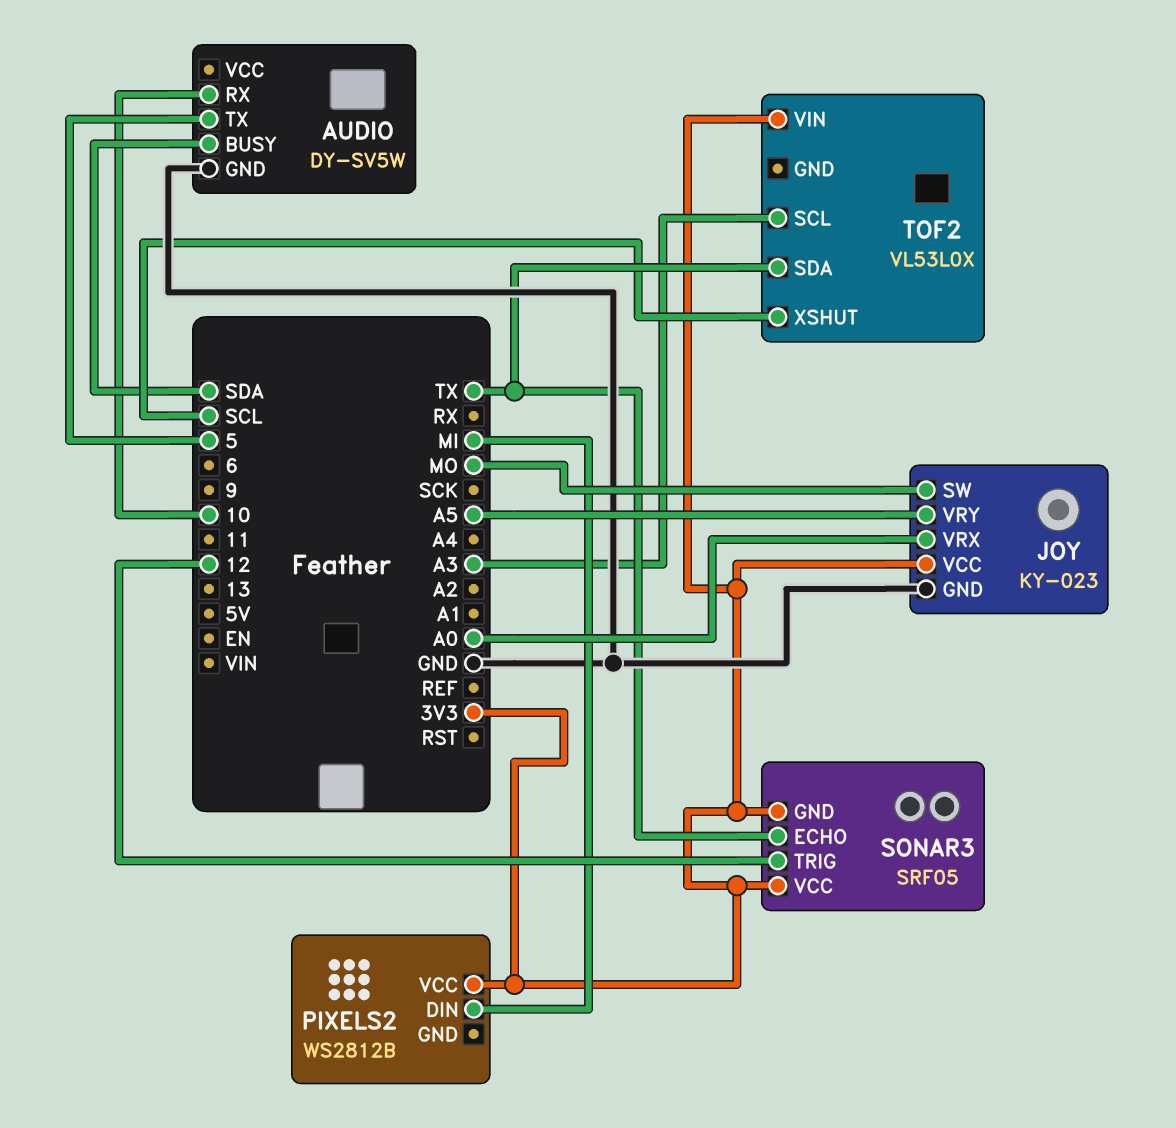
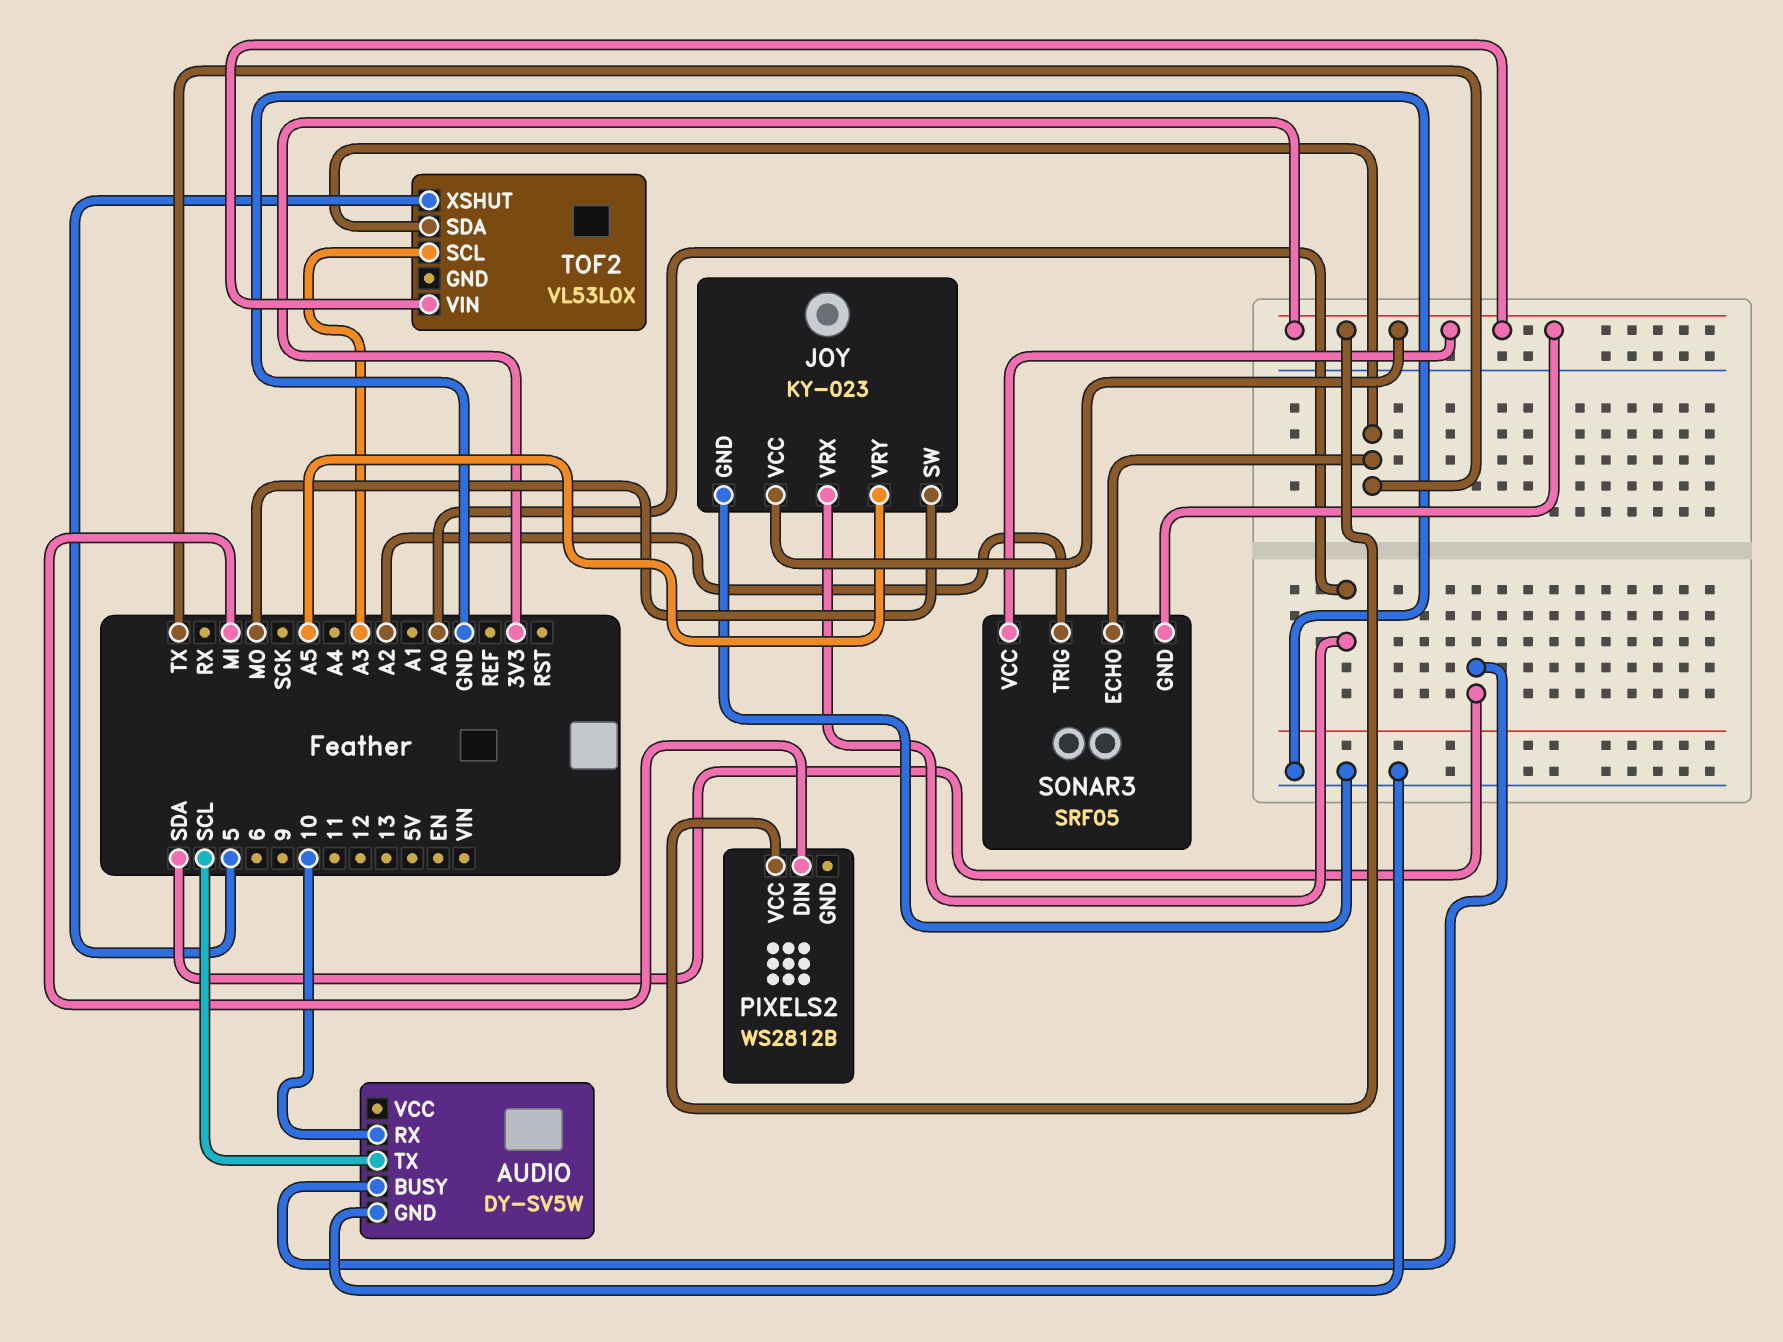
AUDIO pin TX: 5 -> SCL
SONAR3 pin TRIG: 12 -> A2
TOF2 pin XSHUT: SCL -> 5

